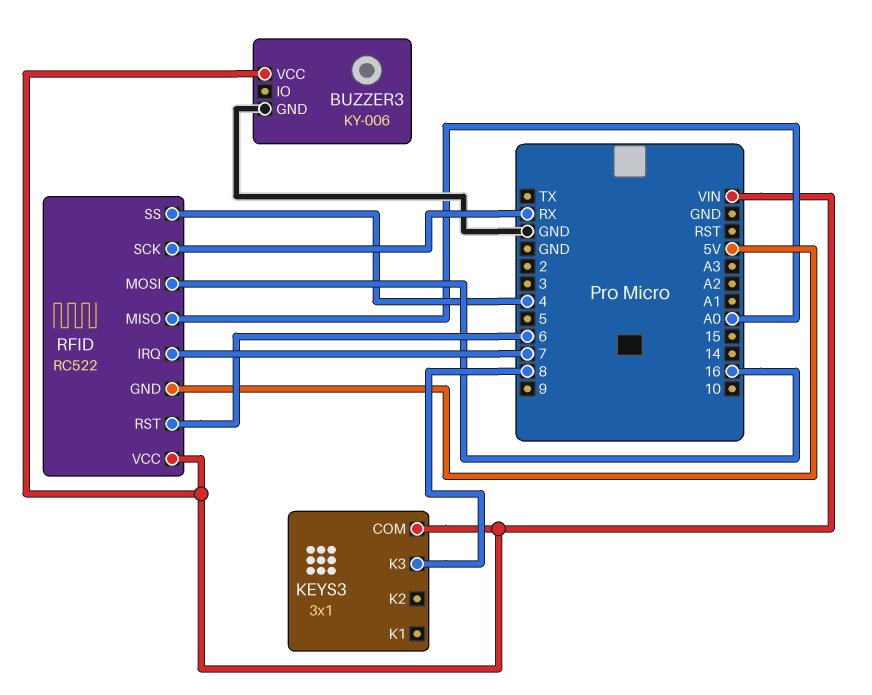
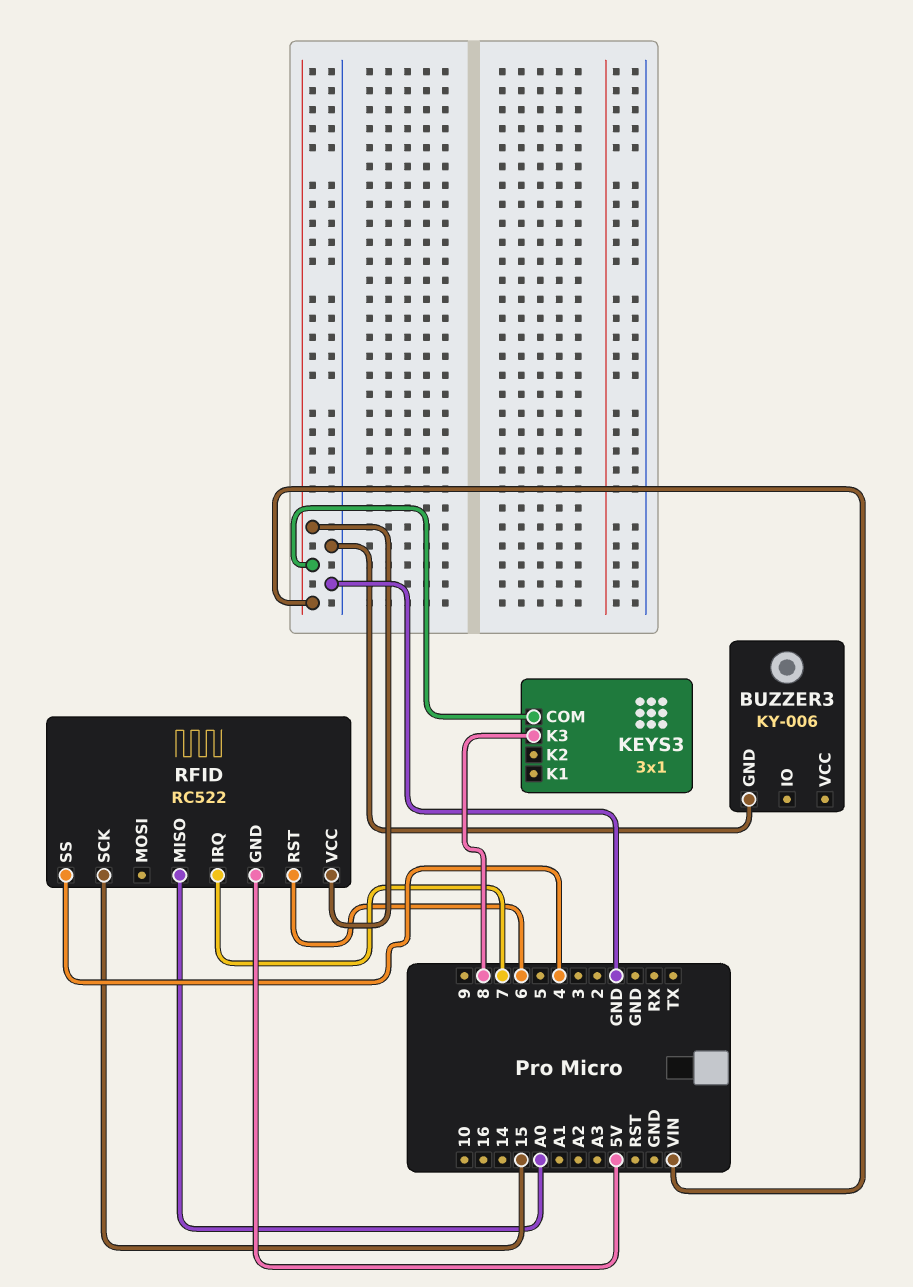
BUZZER3 pin VCC: VIN -> none
RFID pin MOSI: 16 -> none
RFID pin SCK: RX -> 15

